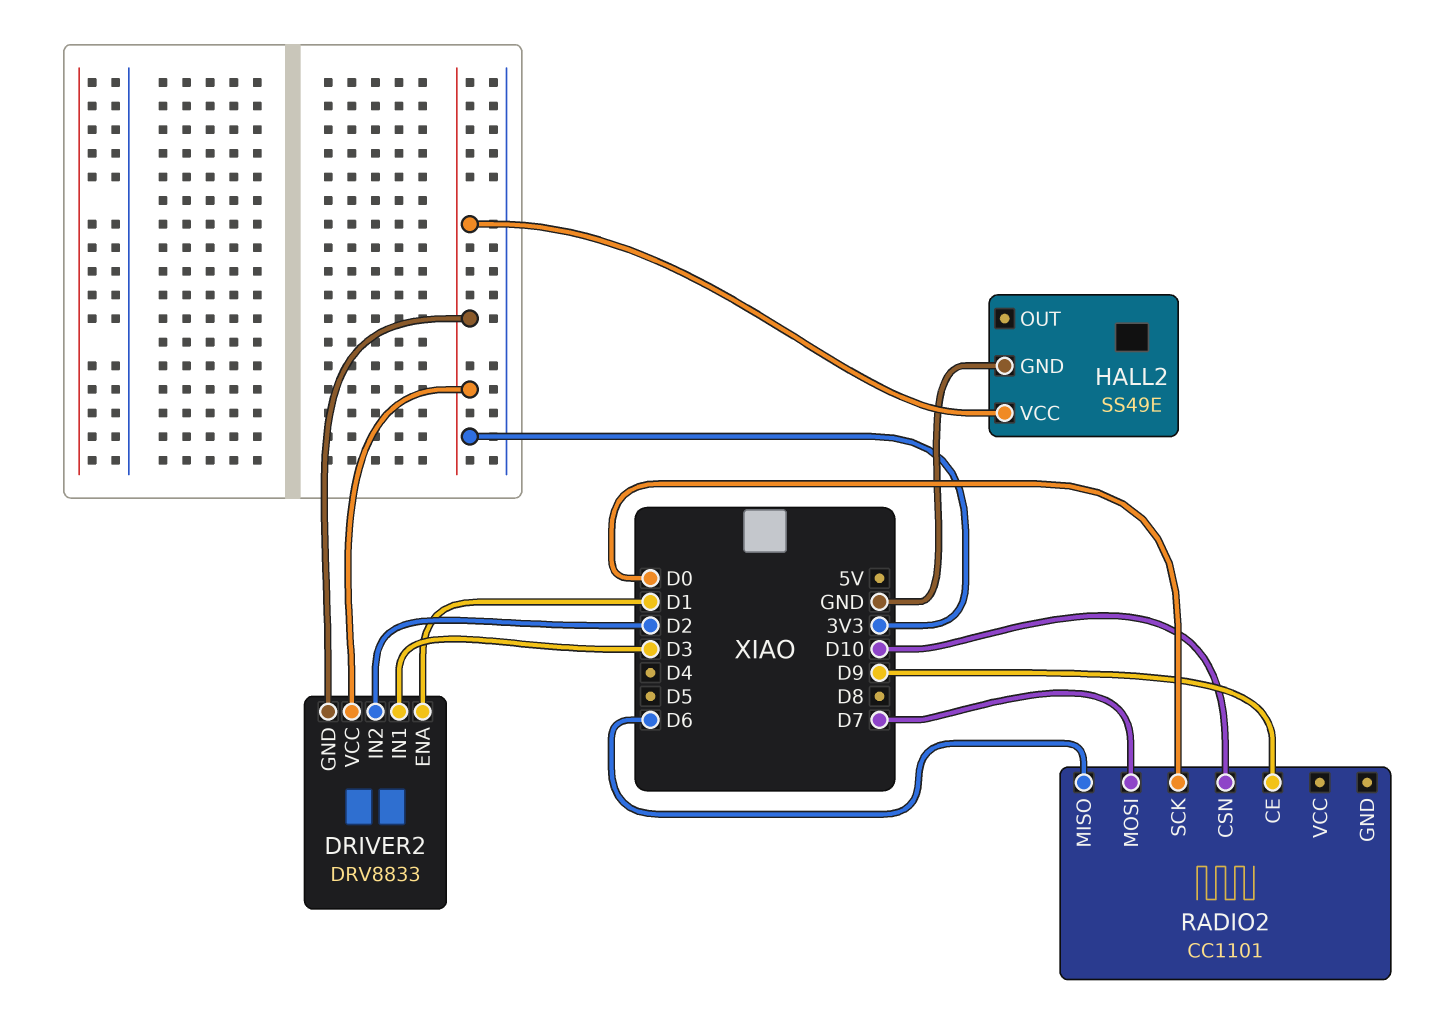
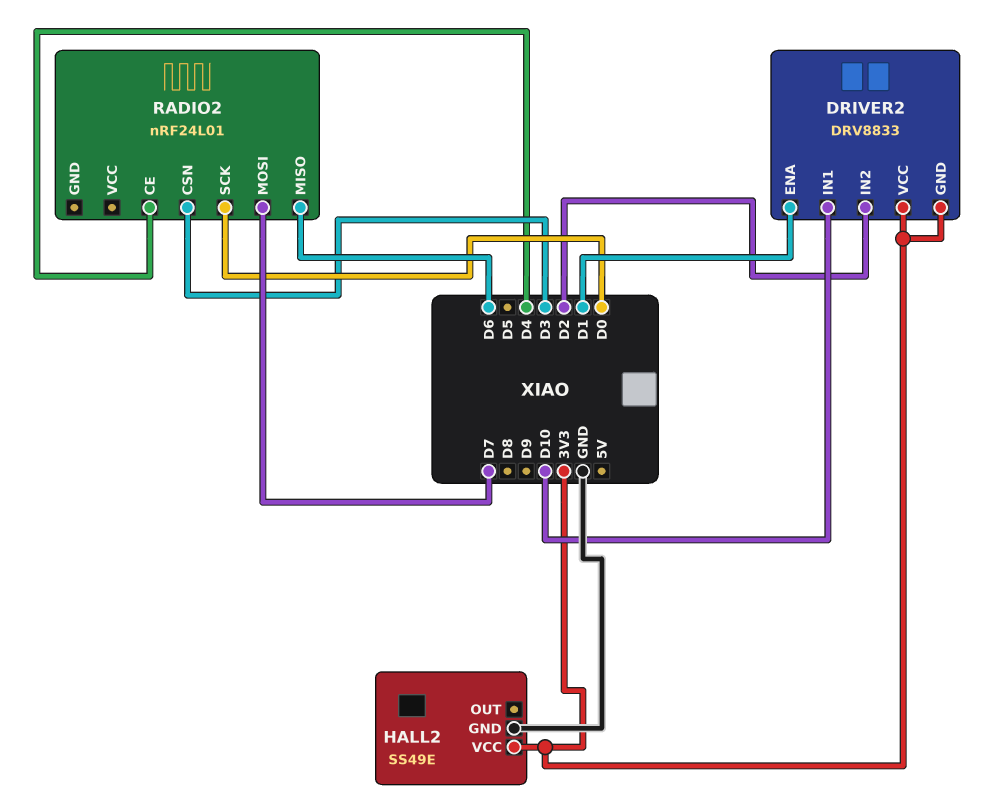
DRIVER2 pin IN1: D3 -> D10
RADIO2: CC1101 -> nRF24L01
RADIO2 pin CE: D9 -> D4
RADIO2 pin CSN: D10 -> D3

